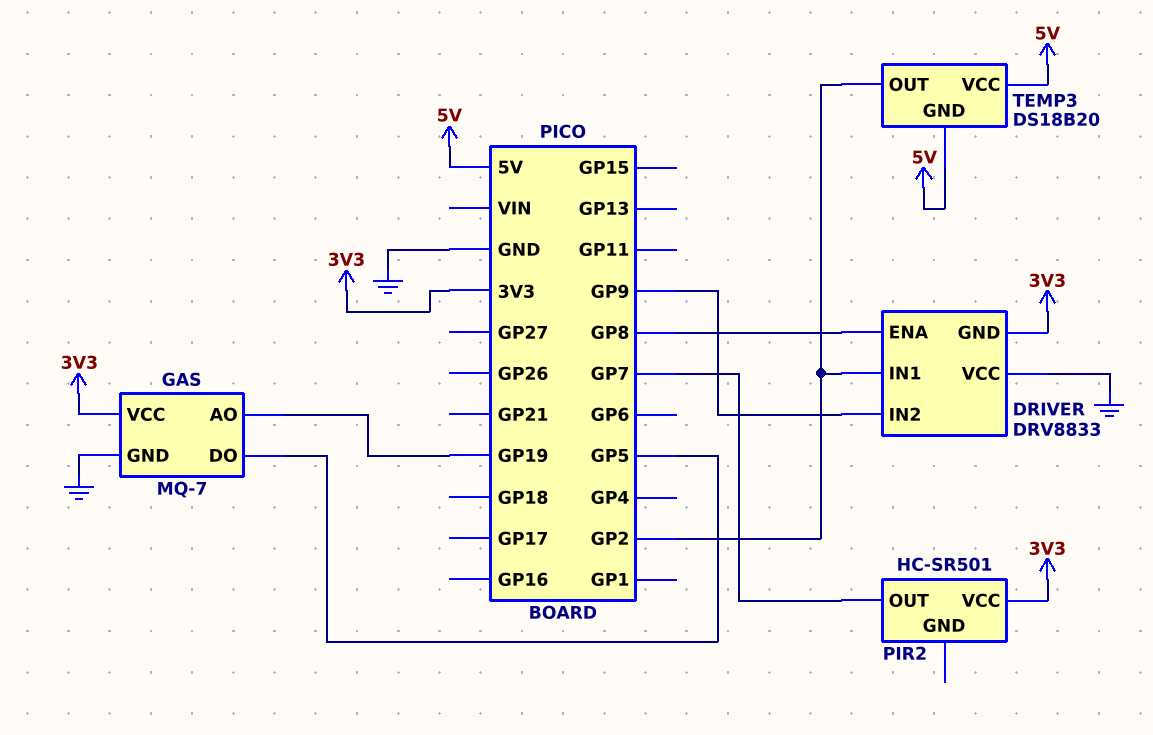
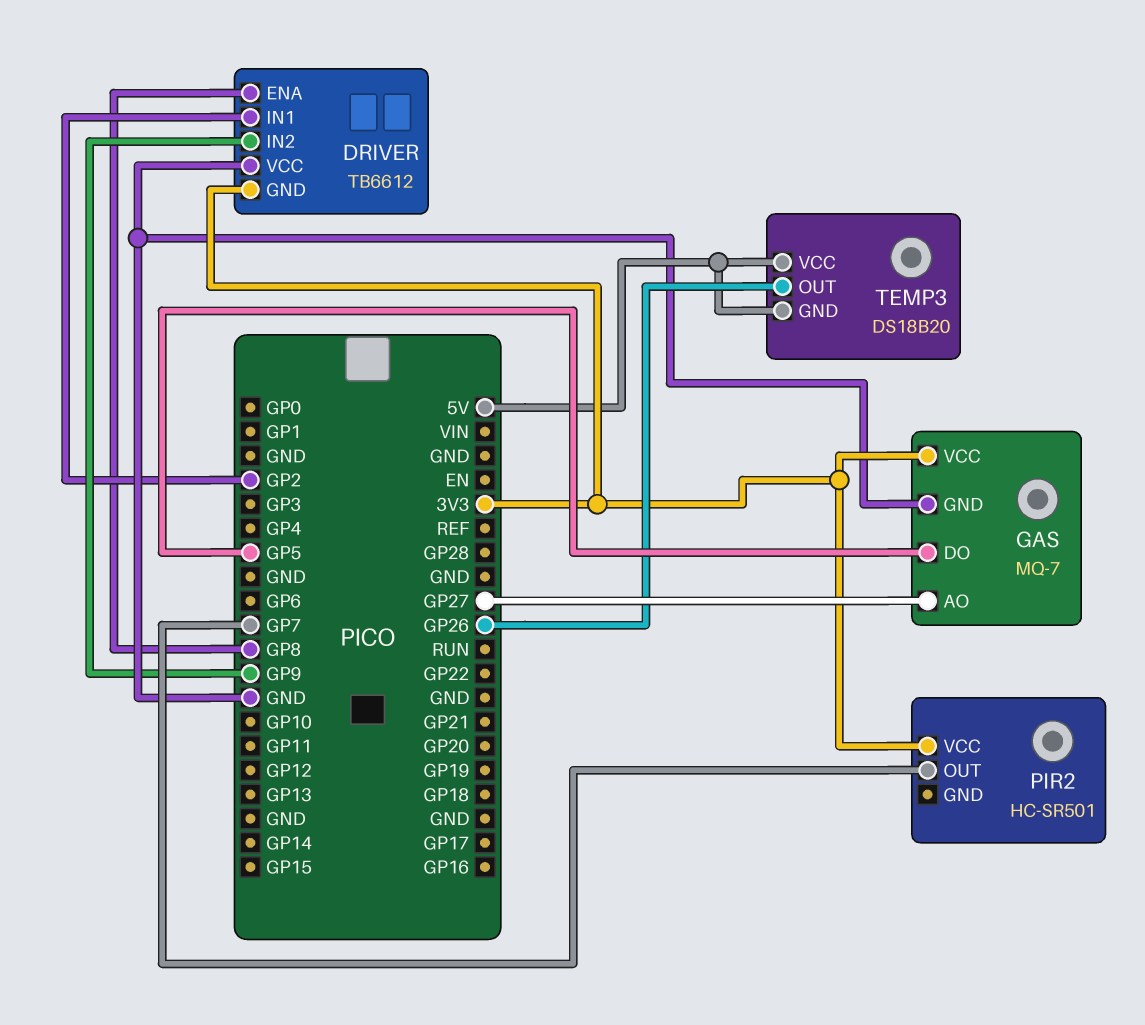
DRIVER: DRV8833 -> TB6612
GAS pin AO: GP19 -> GP27
TEMP3 pin OUT: GP2 -> GP26

